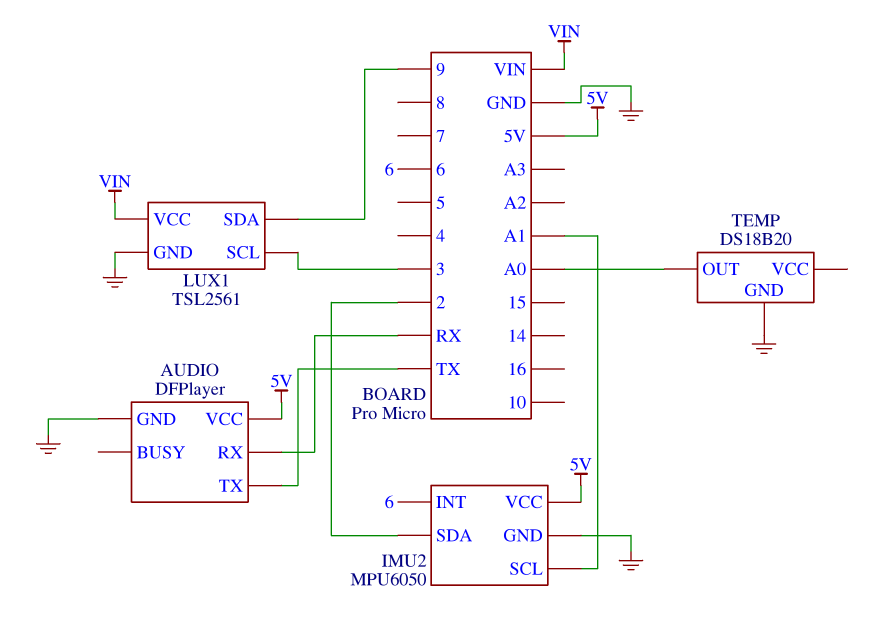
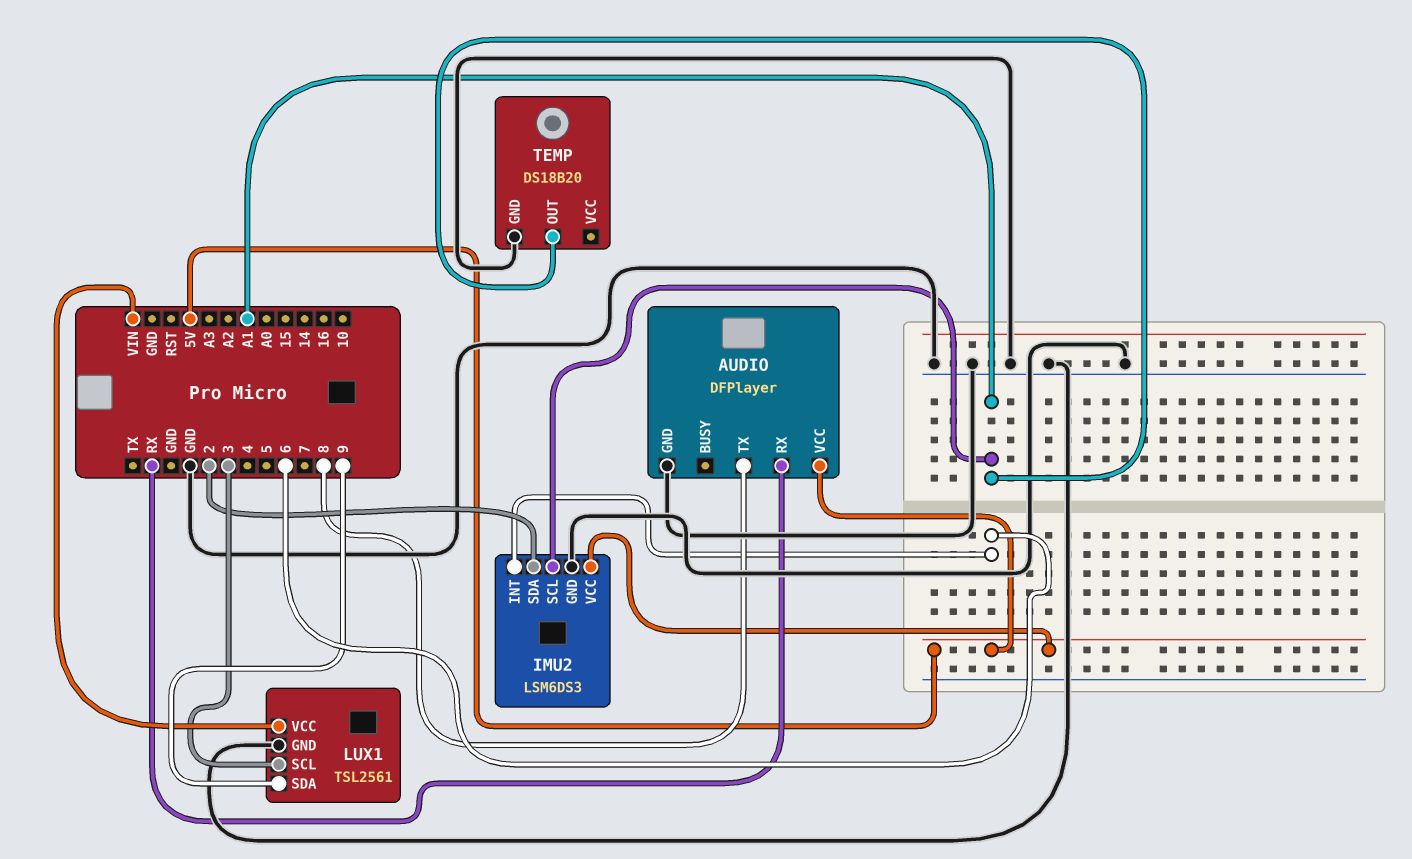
AUDIO pin TX: TX -> 8
IMU2: MPU6050 -> LSM6DS3
TEMP pin OUT: A0 -> A1

